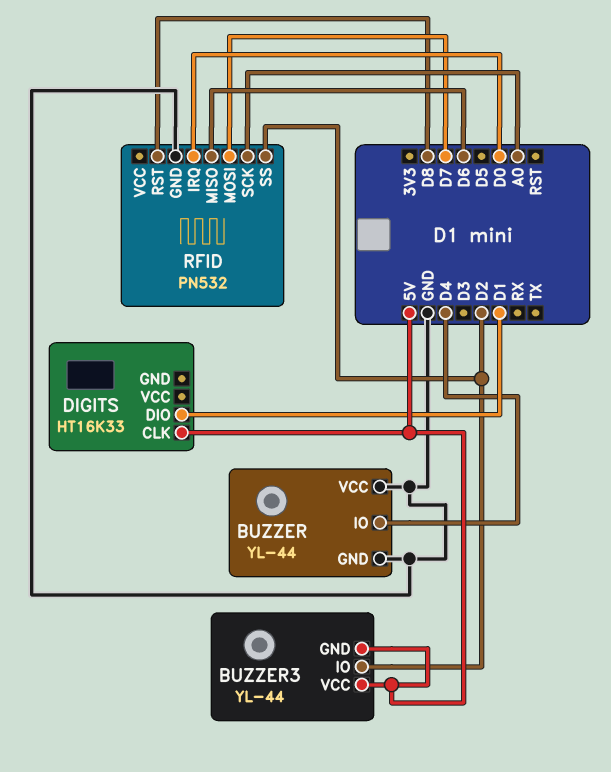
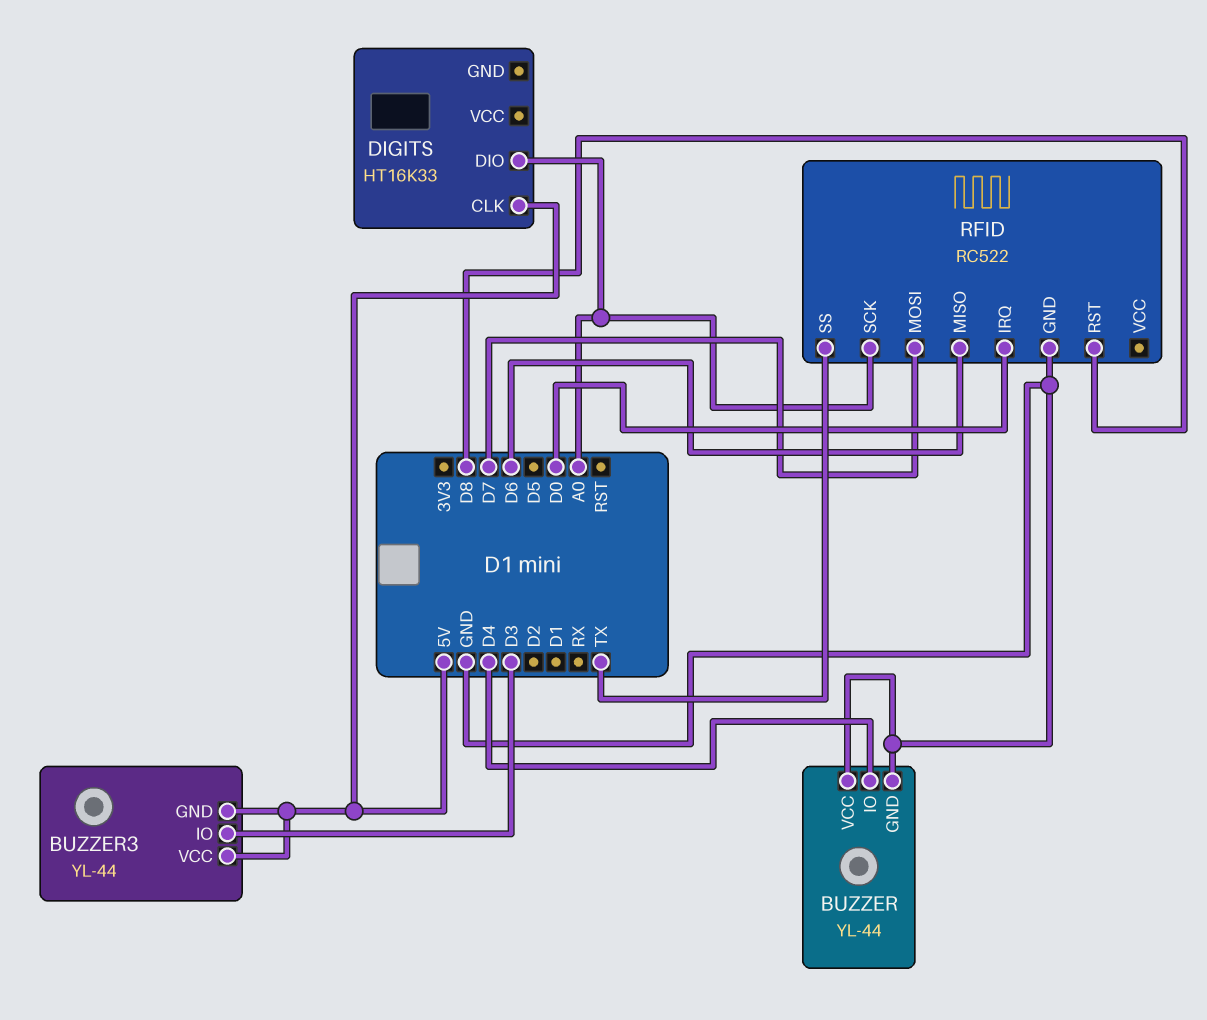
BUZZER3 pin IO: D2 -> D3
DIGITS pin DIO: D1 -> A0
RFID: PN532 -> RC522
RFID pin SS: D2 -> TX

